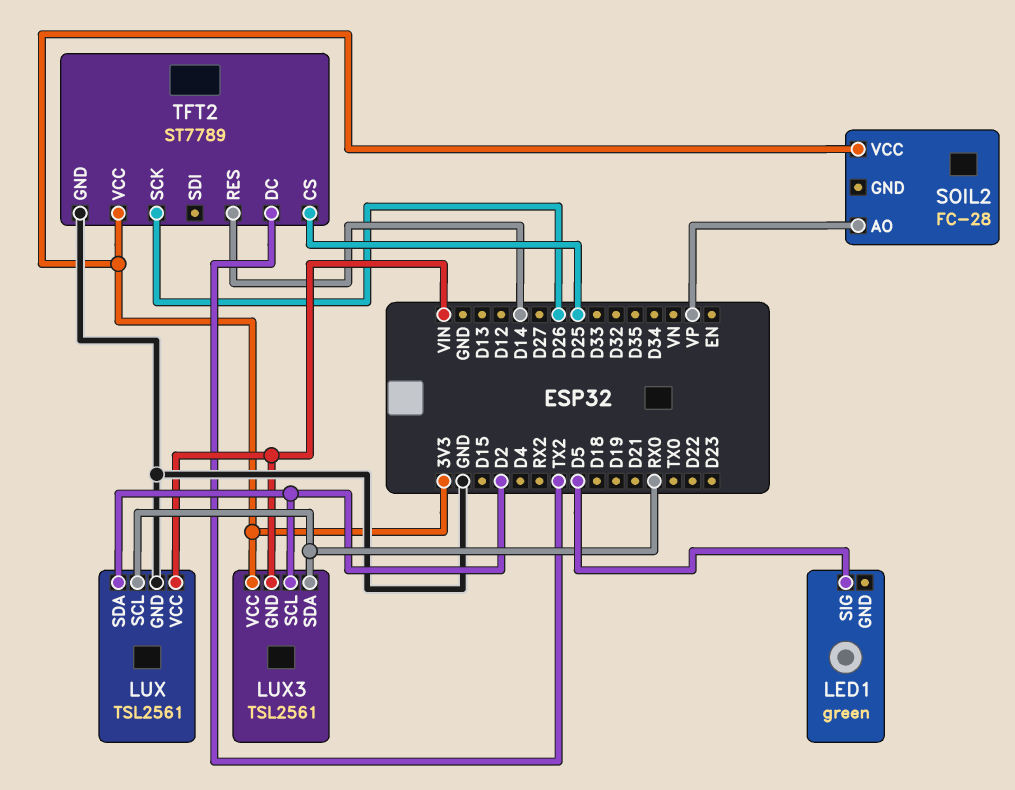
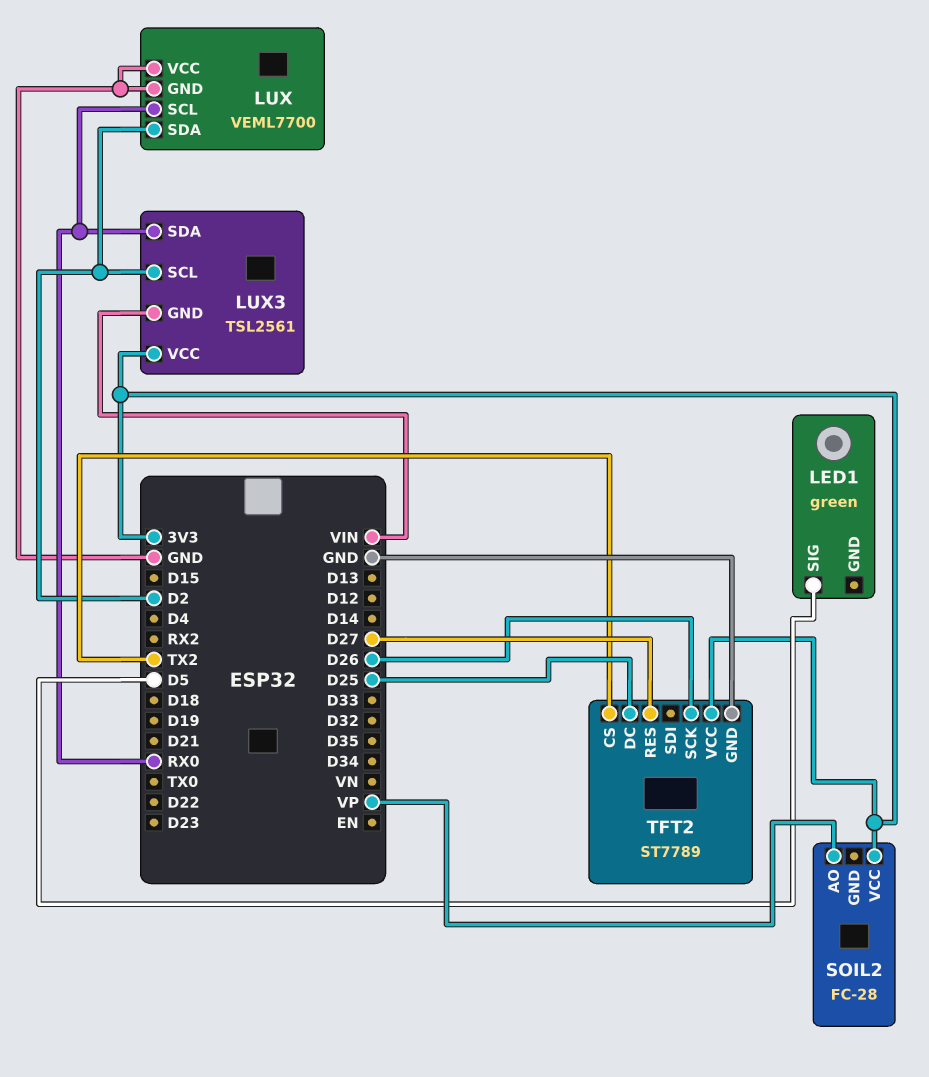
LUX: TSL2561 -> VEML7700
LUX pin VCC: VIN -> GND
TFT2 pin CS: D25 -> TX2
TFT2 pin DC: TX2 -> D25
TFT2 pin RES: D14 -> D27

